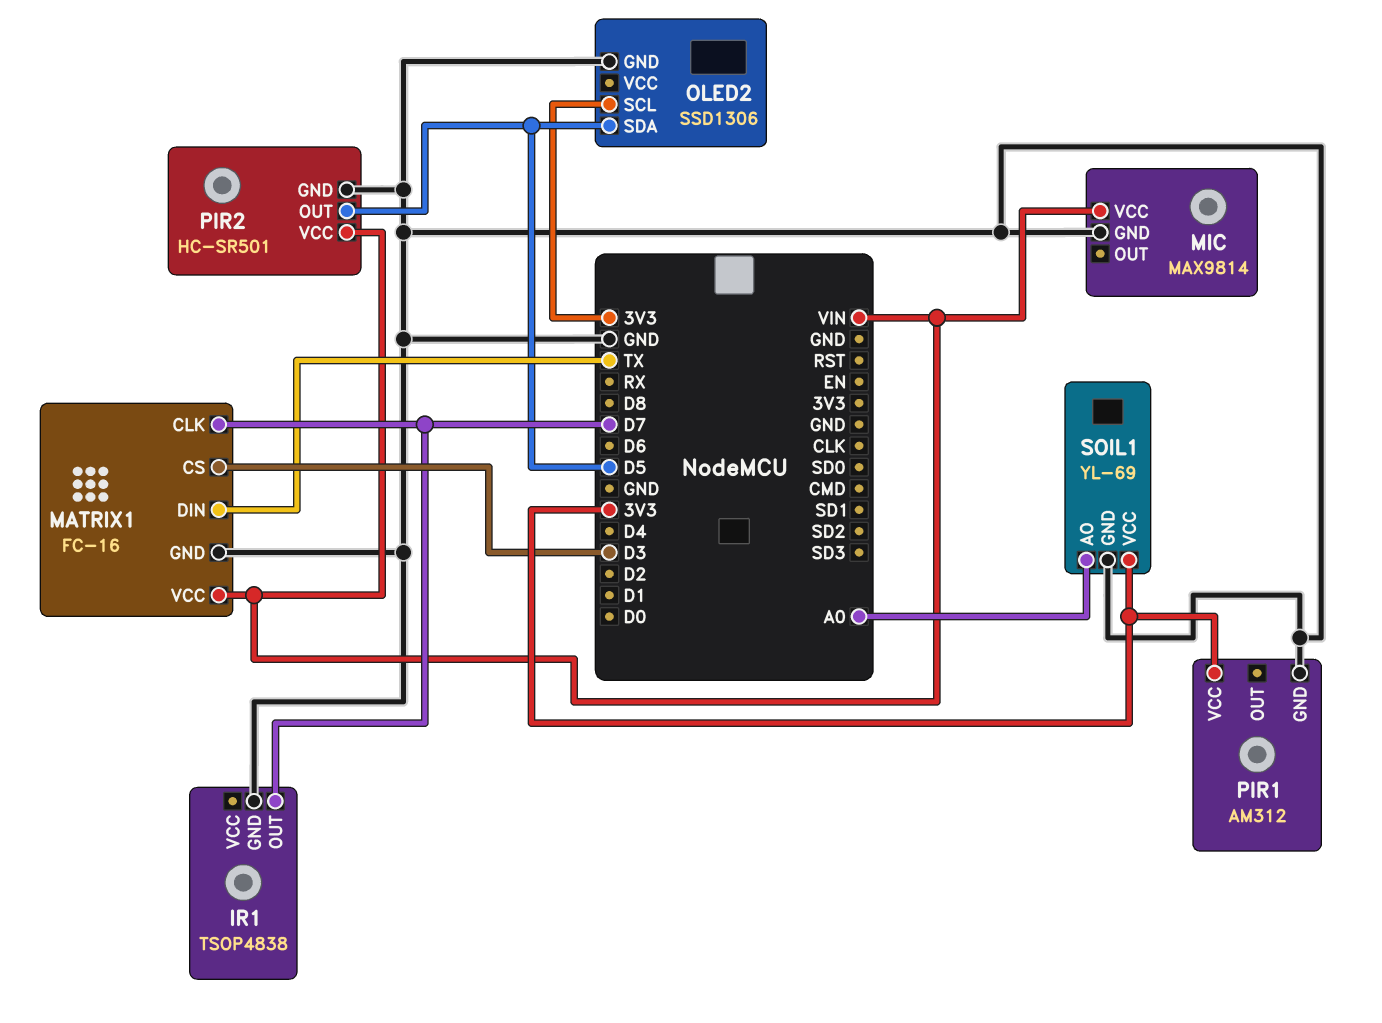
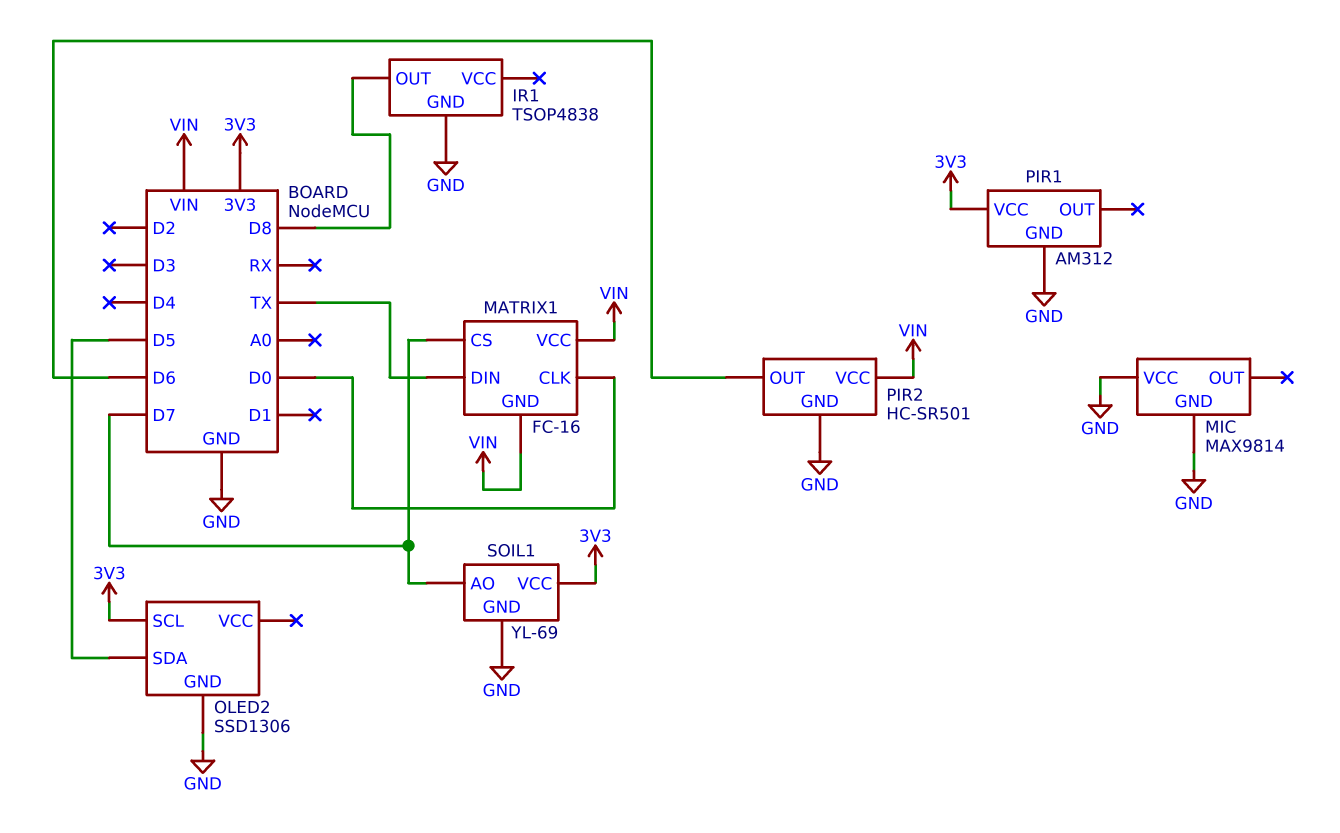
IR1 pin OUT: D7 -> D8
MATRIX1 pin CLK: D7 -> D0
MATRIX1 pin CS: D3 -> D7
MATRIX1 pin GND: GND -> VIN
MIC pin VCC: VIN -> GND
PIR2 pin OUT: D5 -> D6
SOIL1 pin AO: A0 -> D7

